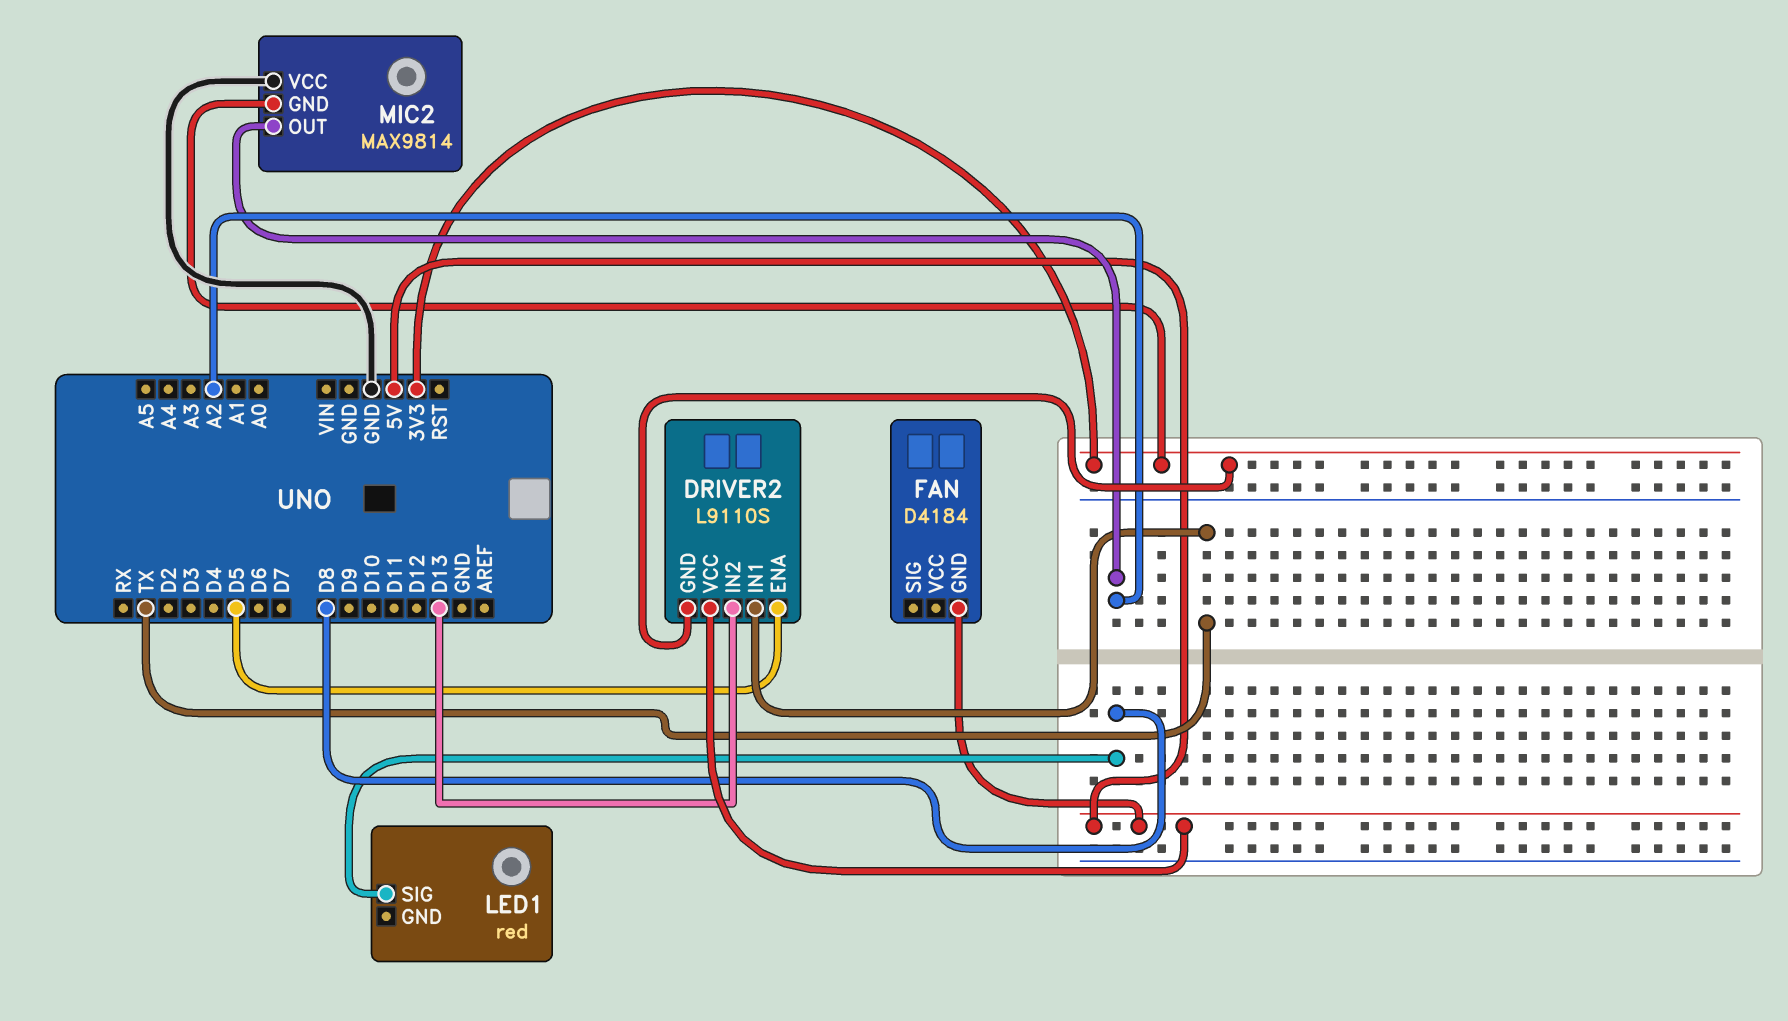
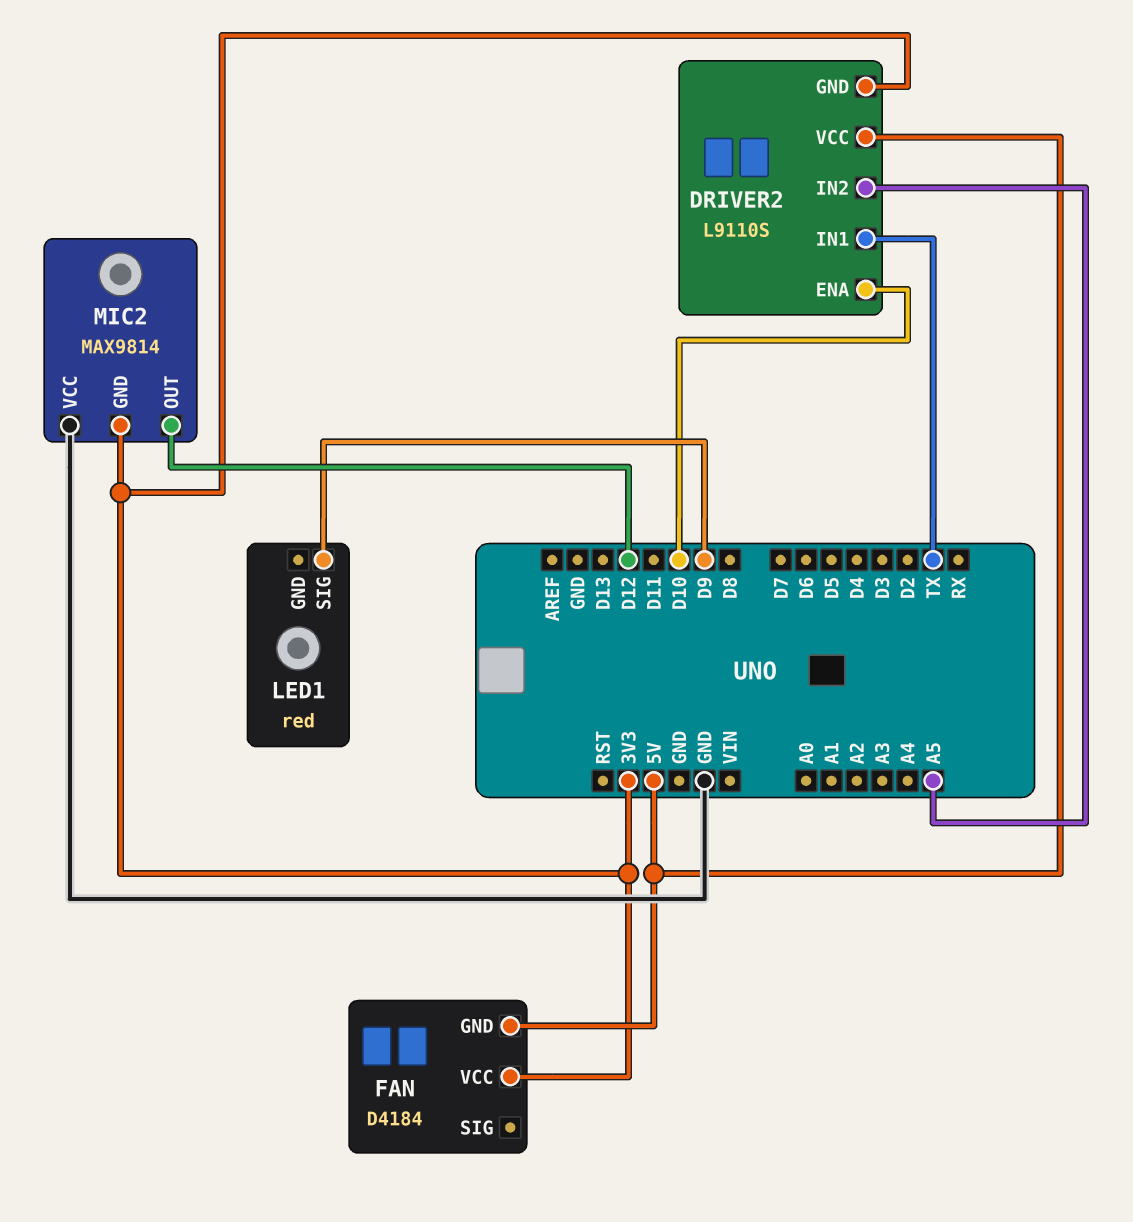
DRIVER2 pin ENA: D5 -> D10
DRIVER2 pin IN2: D13 -> A5
FAN pin VCC: none -> 3V3
LED1 pin SIG: D8 -> D9
MIC2 pin OUT: A2 -> D12

